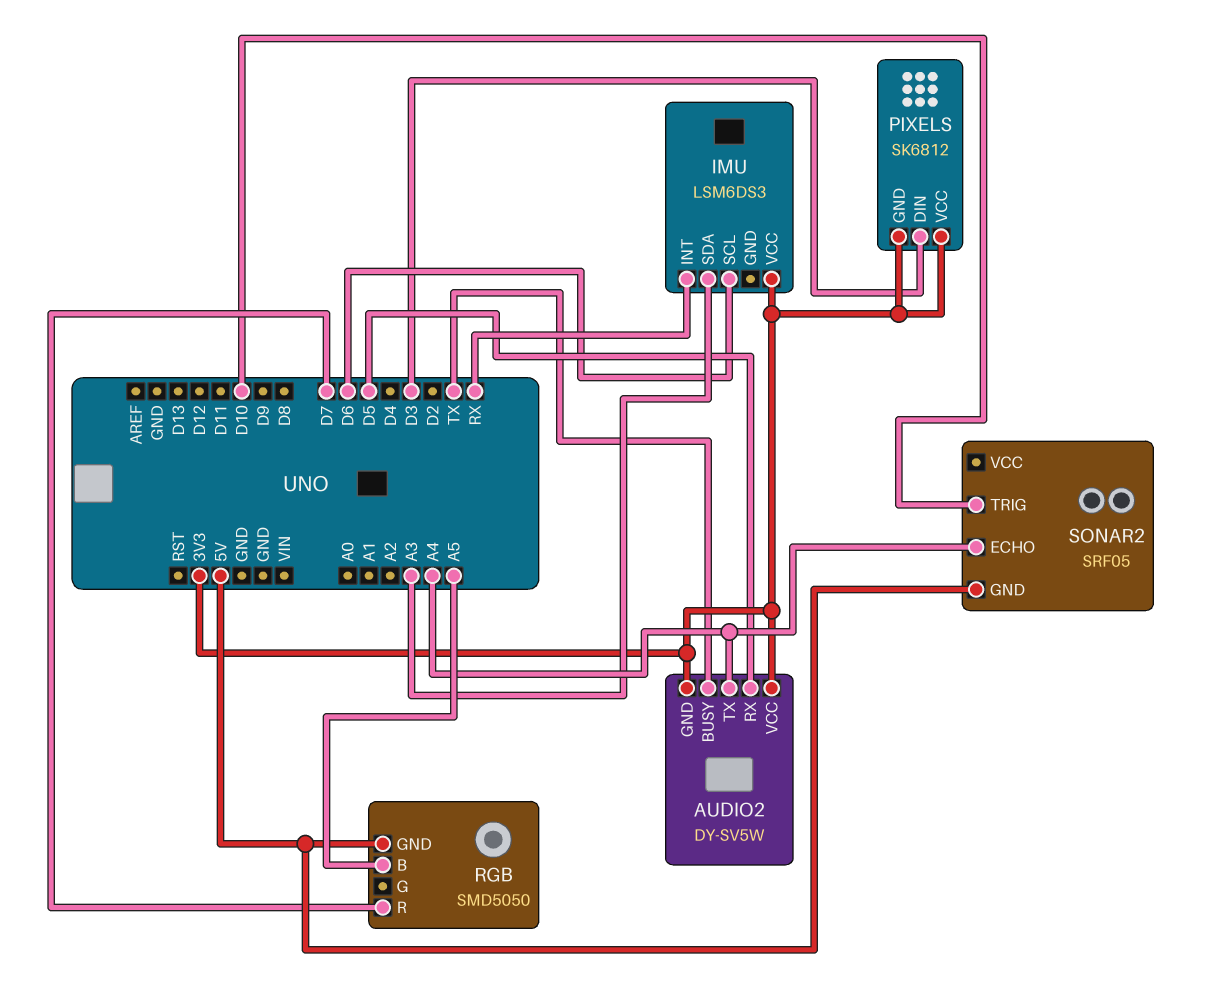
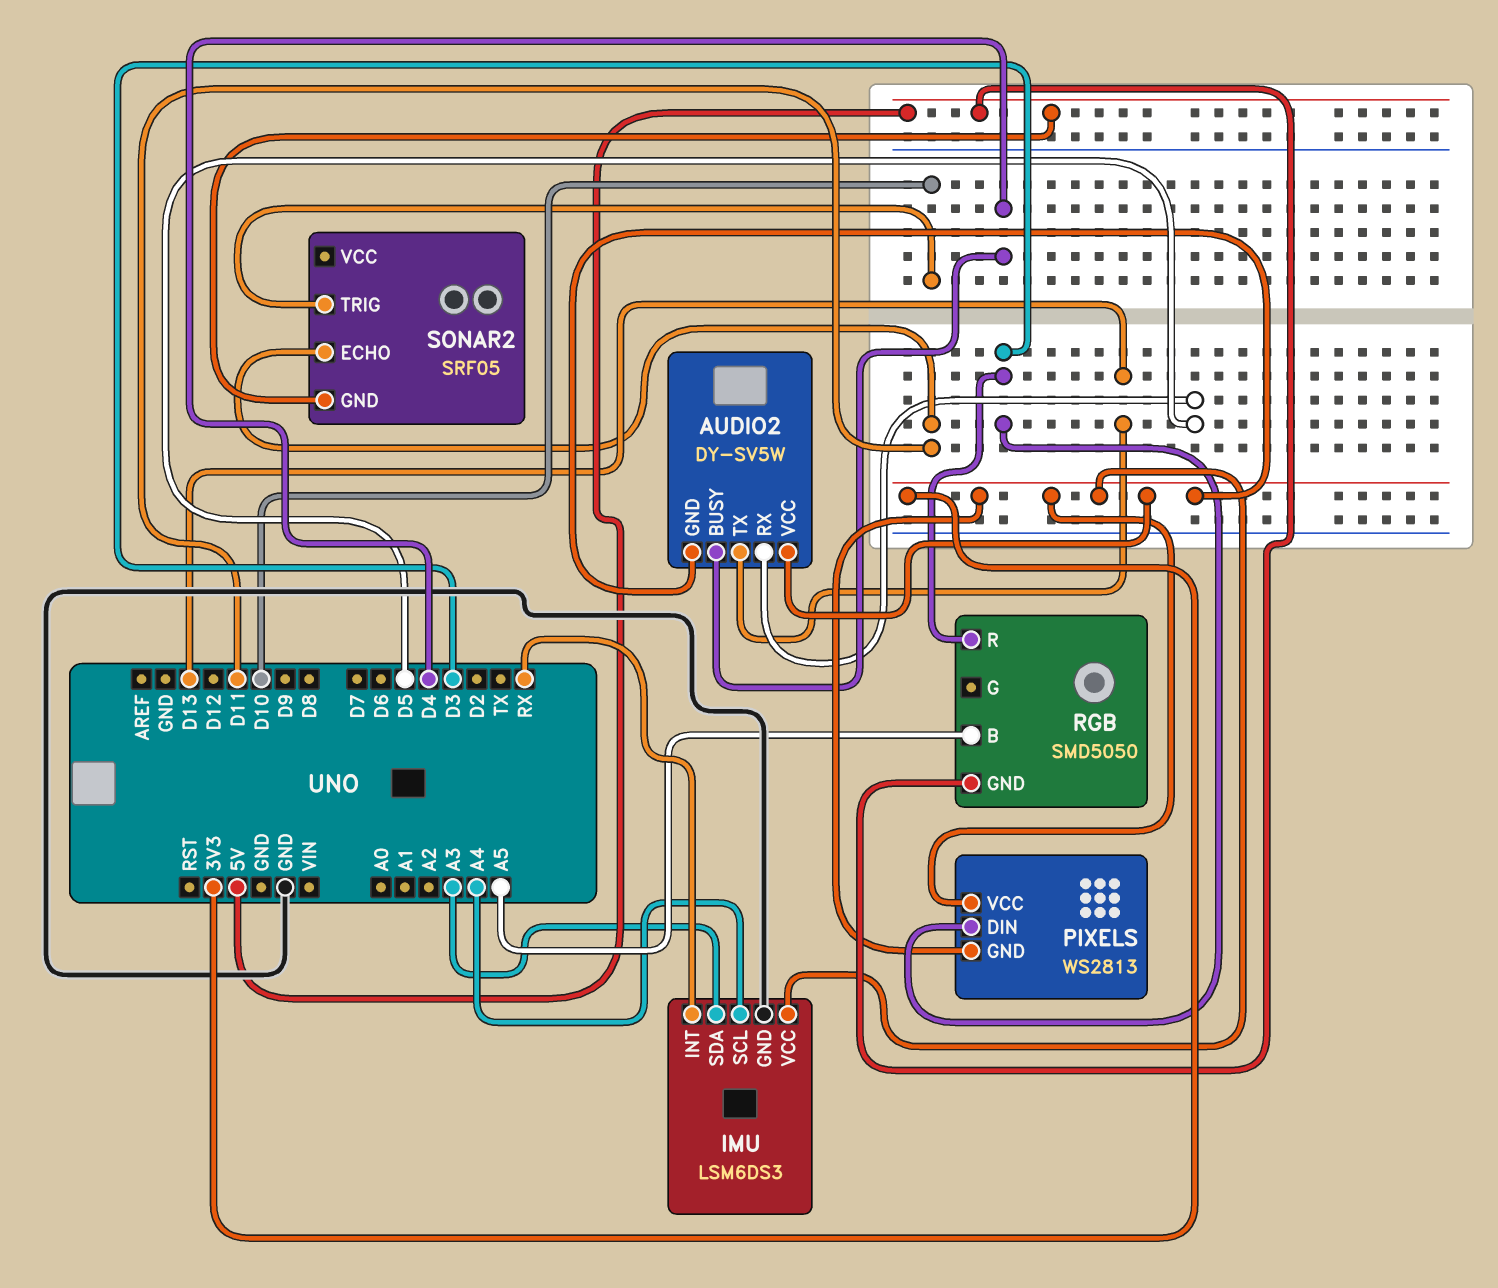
AUDIO2 pin BUSY: TX -> D4
AUDIO2 pin TX: A4 -> D13
IMU pin GND: none -> GND
IMU pin SCL: D6 -> A4
PIXELS: SK6812 -> WS2813
RGB pin R: D7 -> D3
SONAR2 pin ECHO: A4 -> D11

